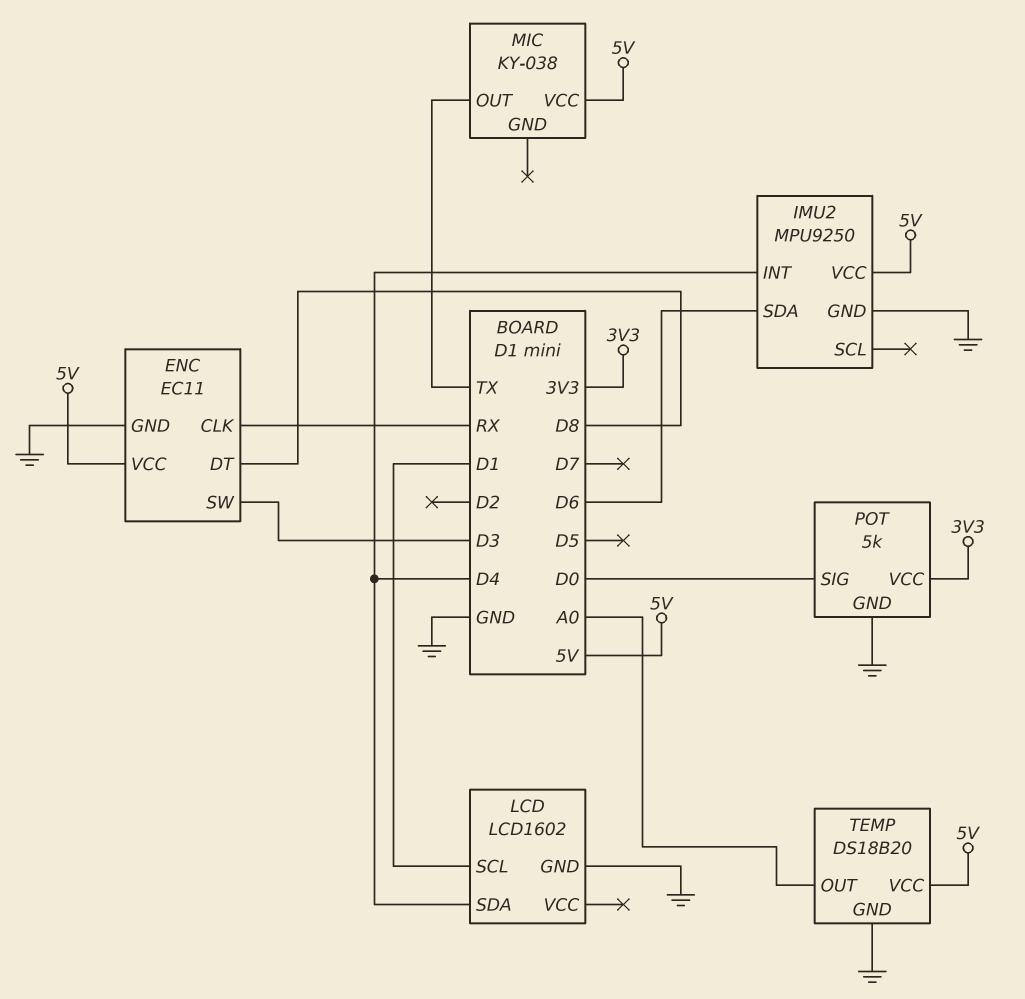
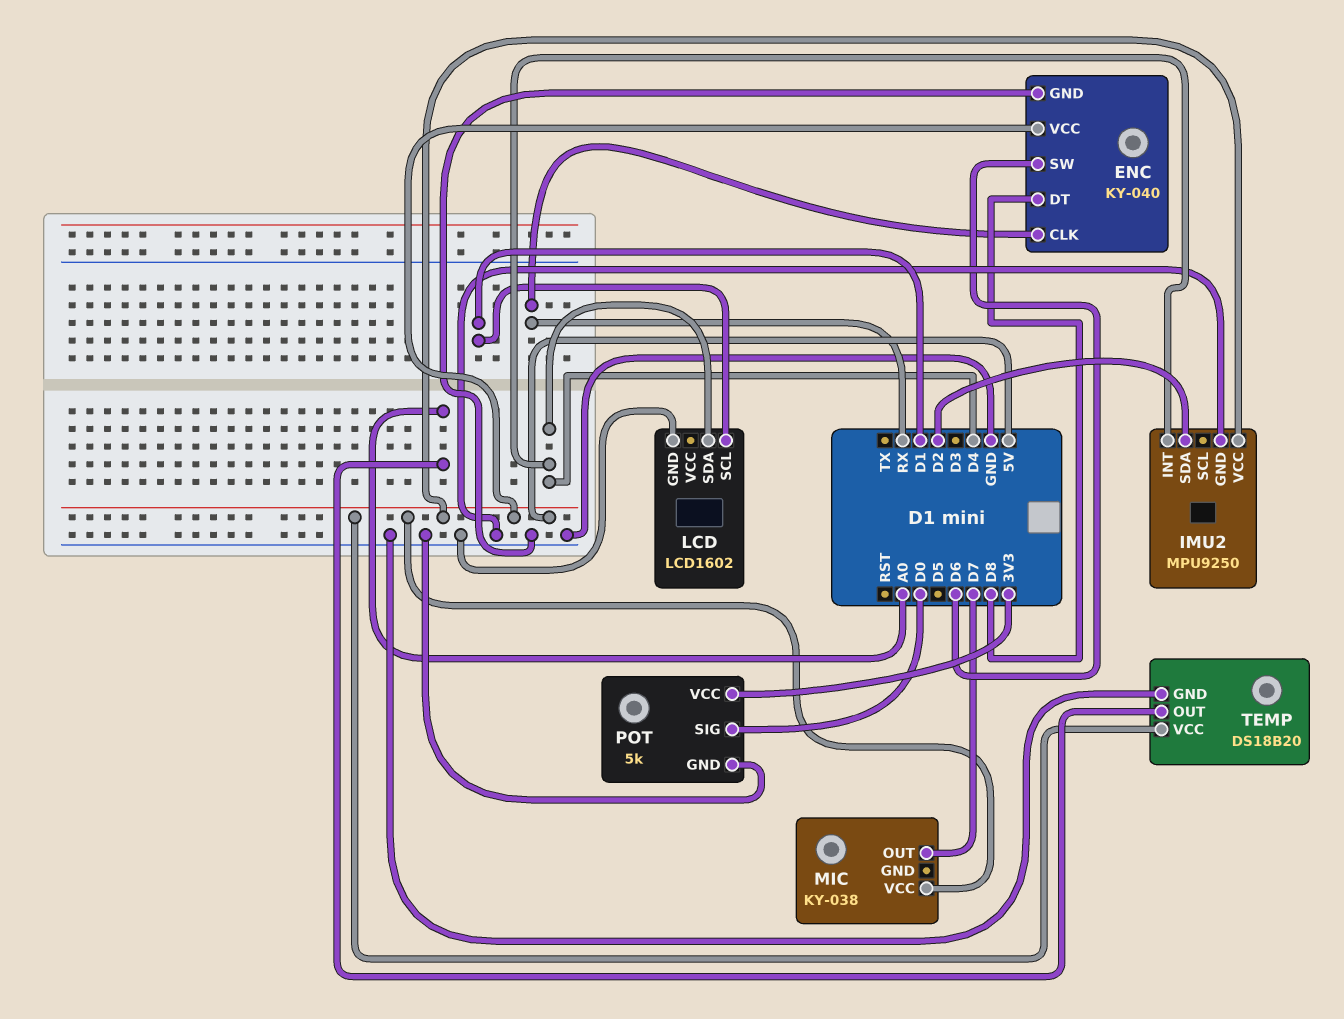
ENC: EC11 -> KY-040
ENC pin SW: D3 -> D6
IMU2 pin SDA: D6 -> D2
MIC pin OUT: TX -> D7

